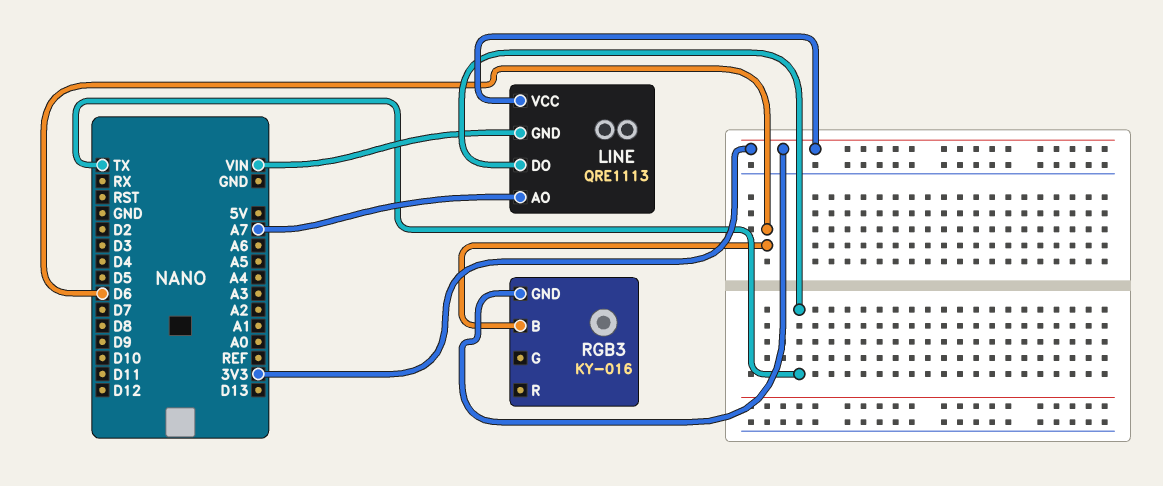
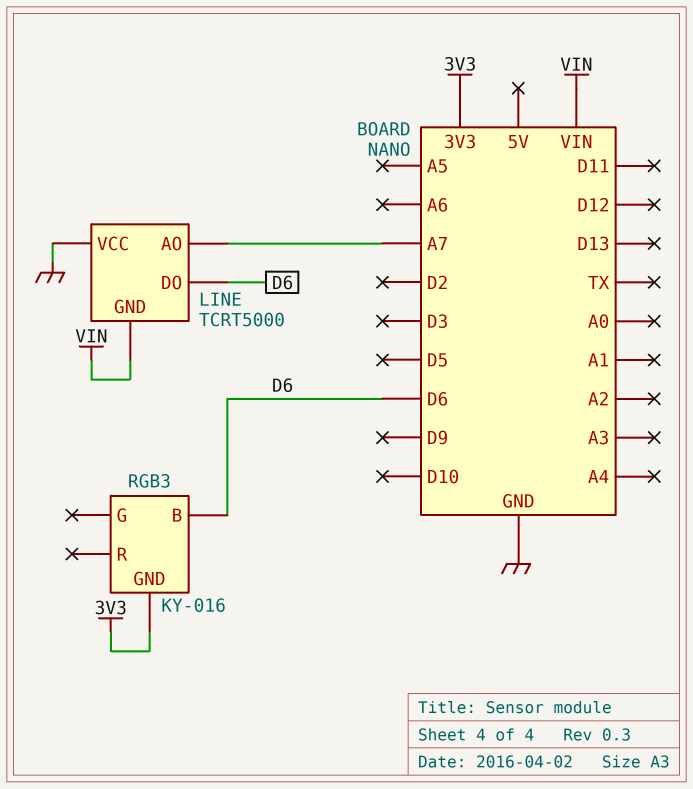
LINE: QRE1113 -> TCRT5000
LINE pin DO: TX -> D6
LINE pin VCC: 3V3 -> GND

